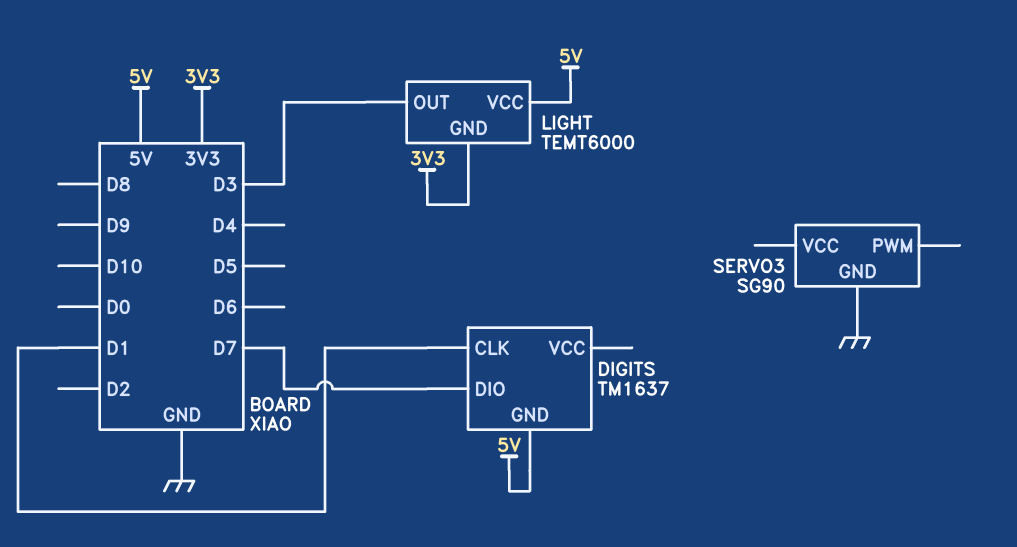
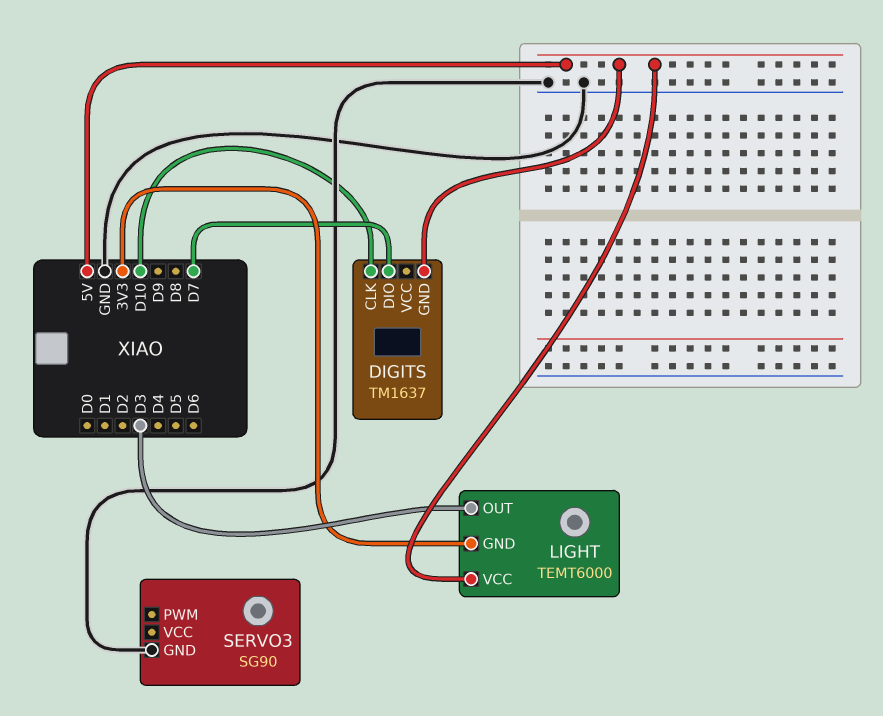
DIGITS pin CLK: D1 -> D10

